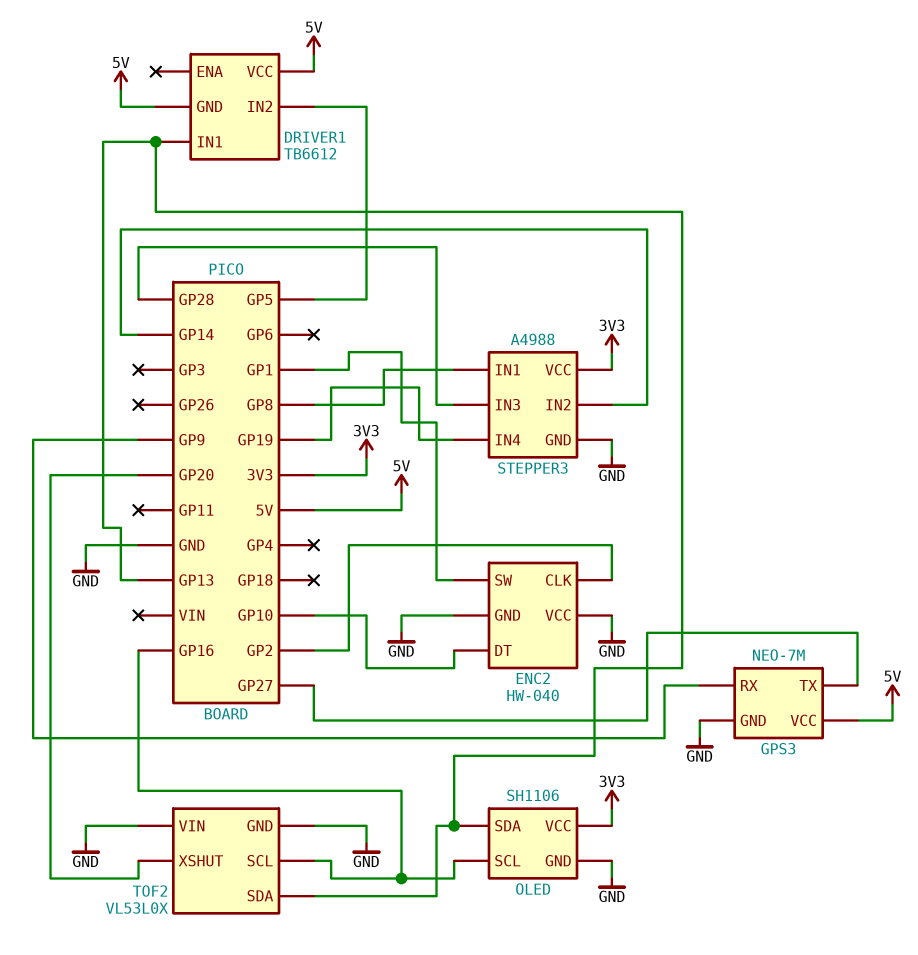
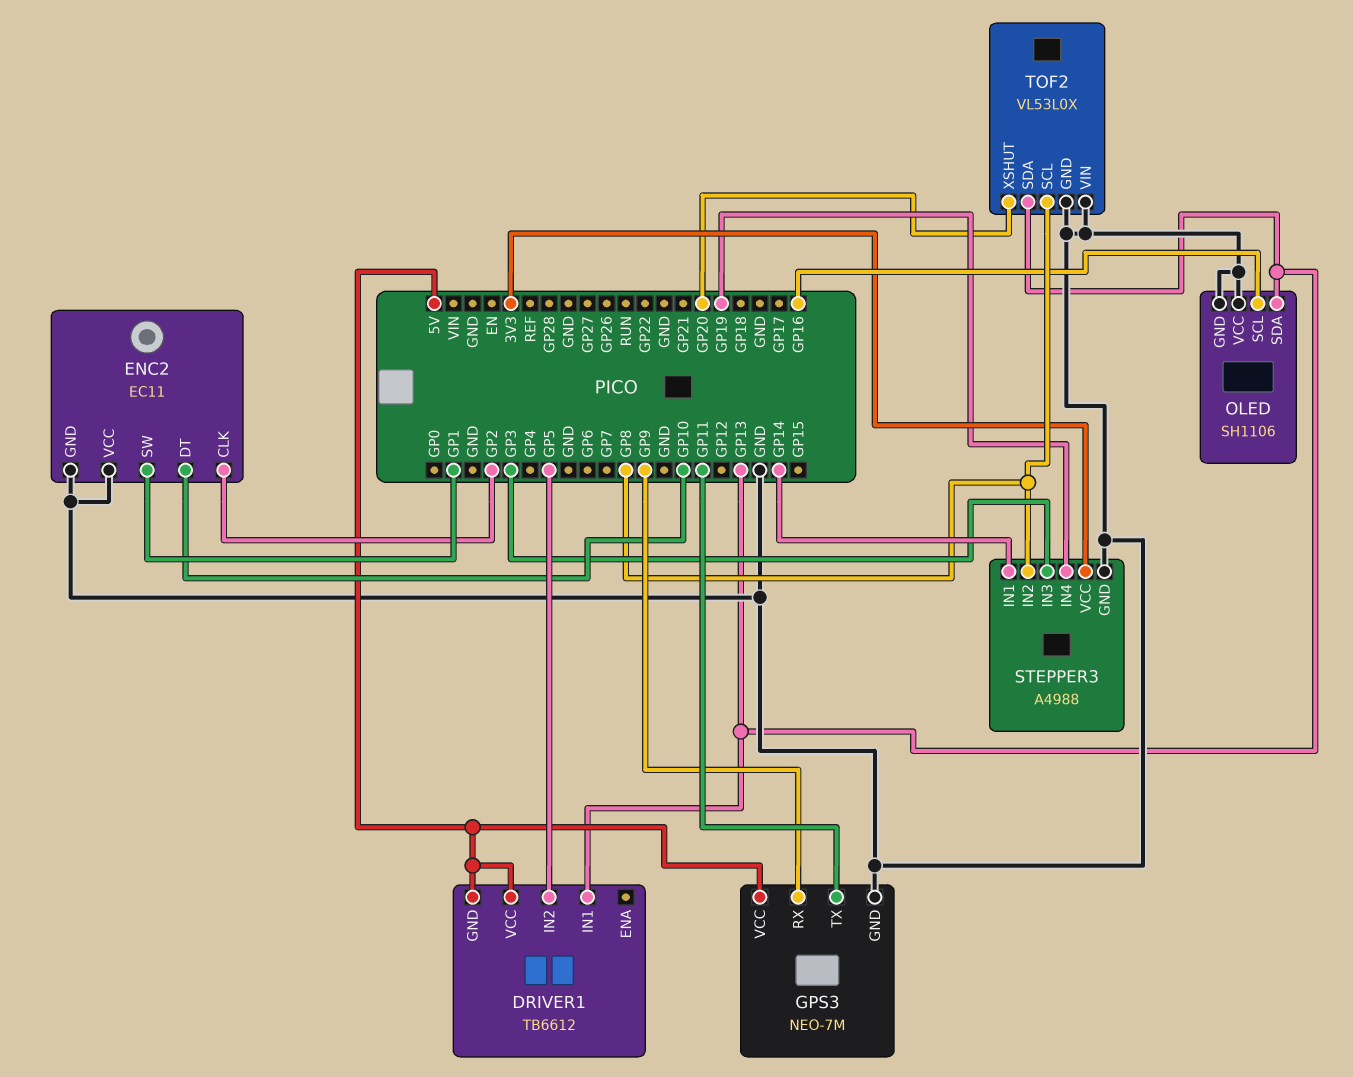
ENC2: HW-040 -> EC11
GPS3 pin TX: GP27 -> GP11
OLED pin VCC: 3V3 -> GND
STEPPER3 pin IN1: GP8 -> GP14
STEPPER3 pin IN2: GP14 -> GP8
STEPPER3 pin IN3: GP28 -> GP3
TOF2 pin SCL: GP16 -> GP8

